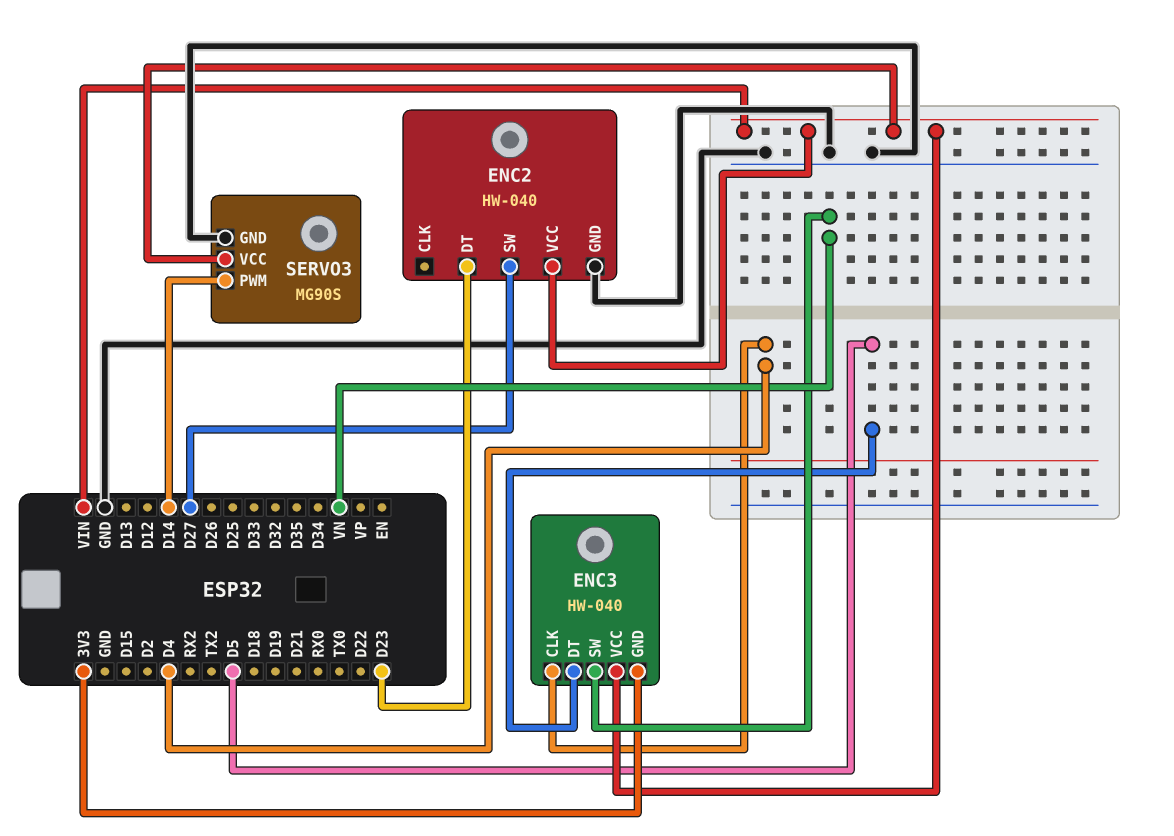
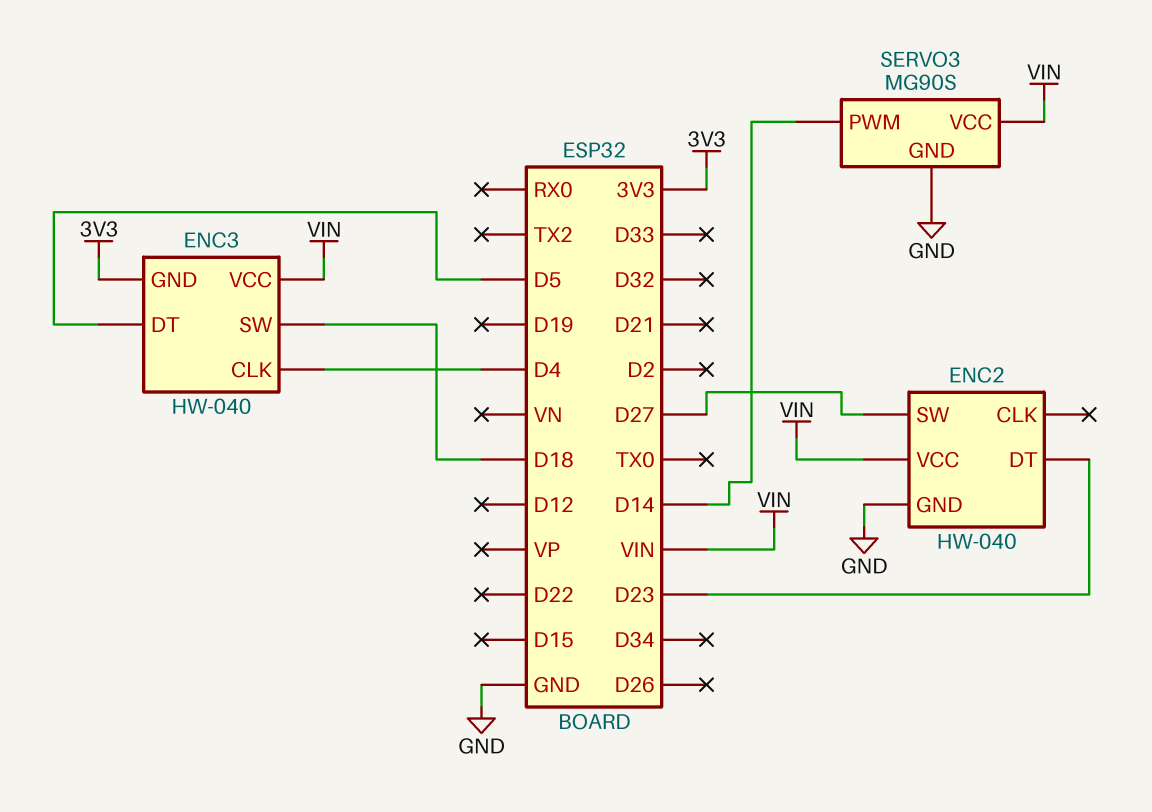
ENC3 pin SW: VN -> D18

